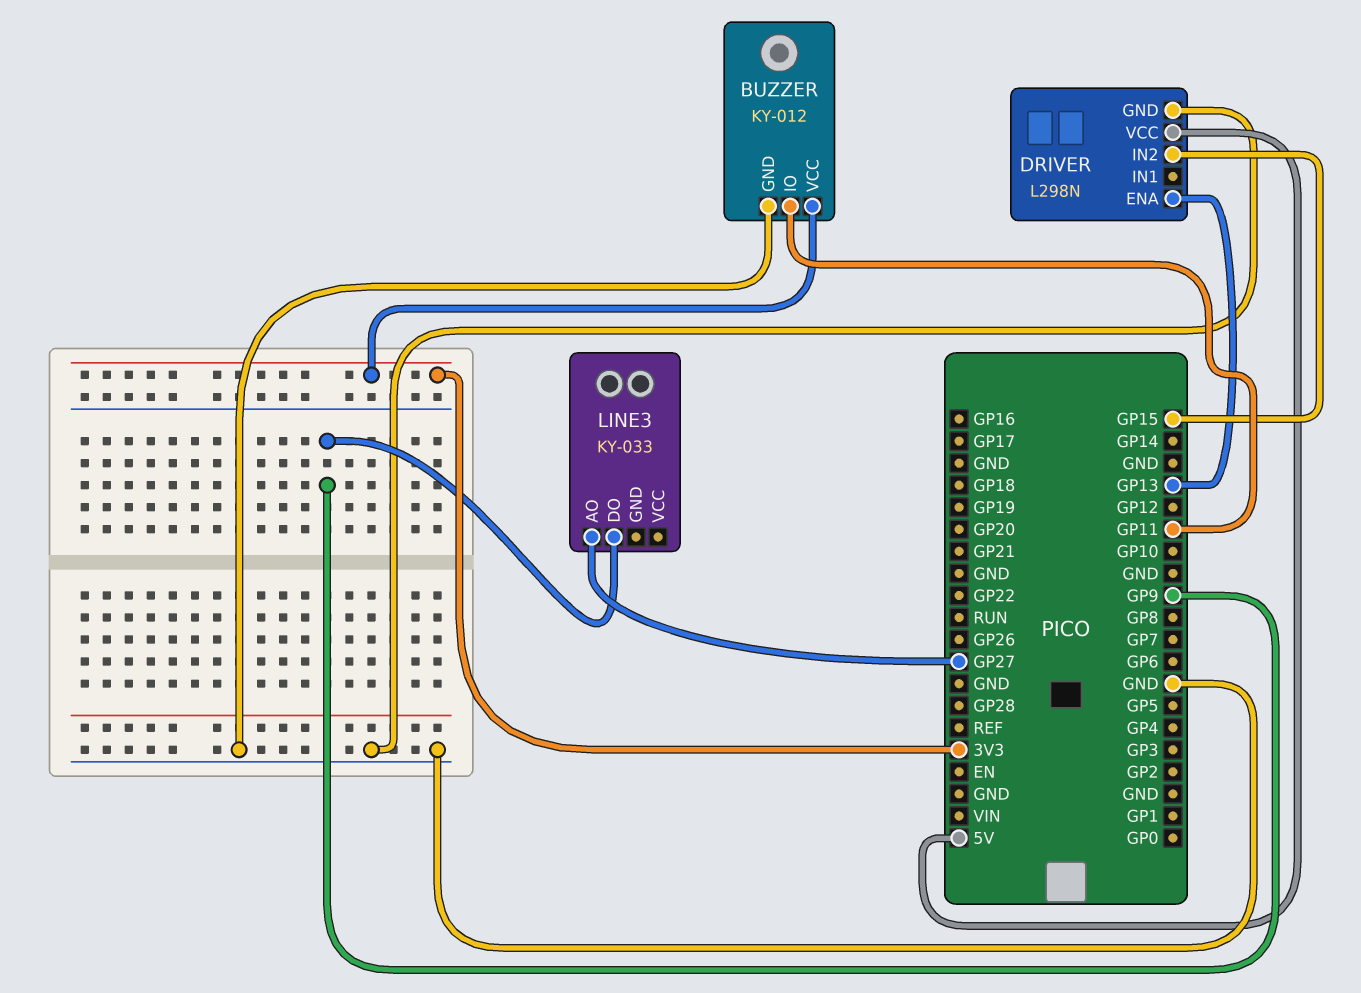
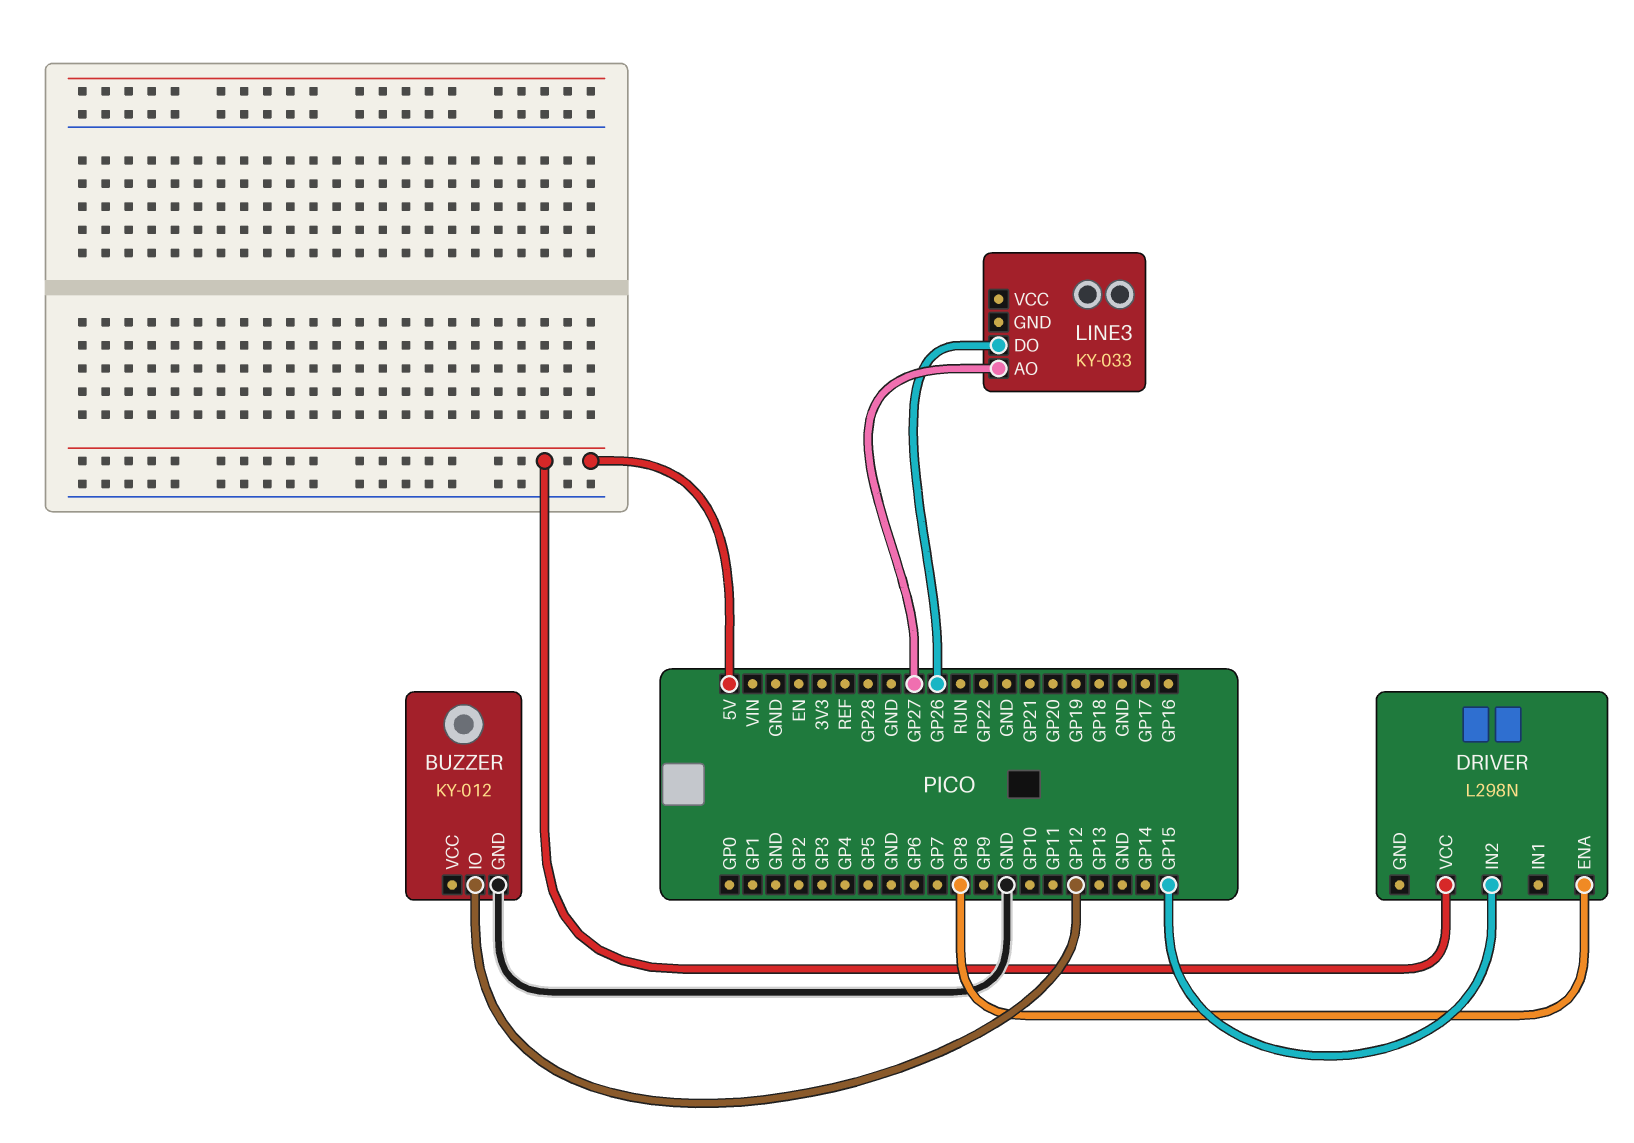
BUZZER pin IO: GP11 -> GP12
BUZZER pin VCC: 3V3 -> none
DRIVER pin ENA: GP13 -> GP8
DRIVER pin GND: GND -> none
LINE3 pin DO: GP9 -> GP26

